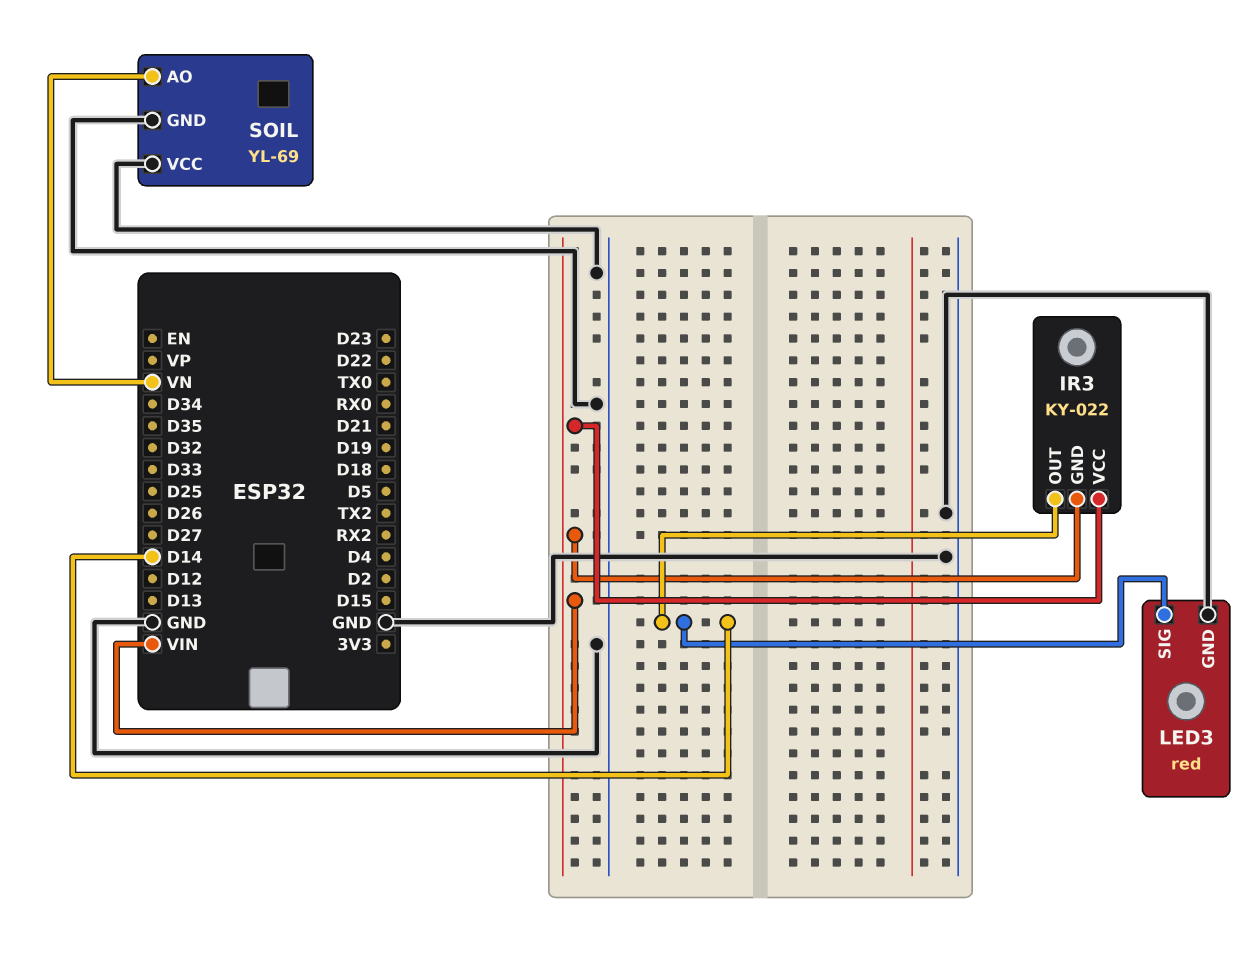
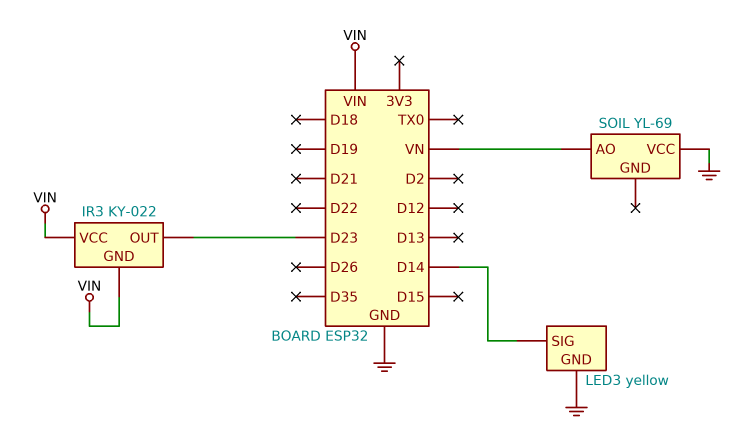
IR3 pin OUT: D14 -> D23
LED3: red -> yellow
SOIL pin GND: GND -> none

